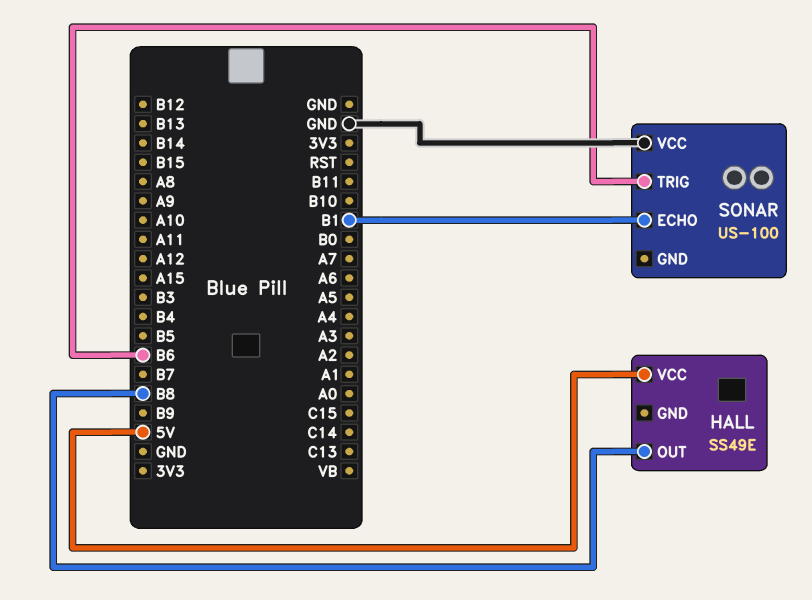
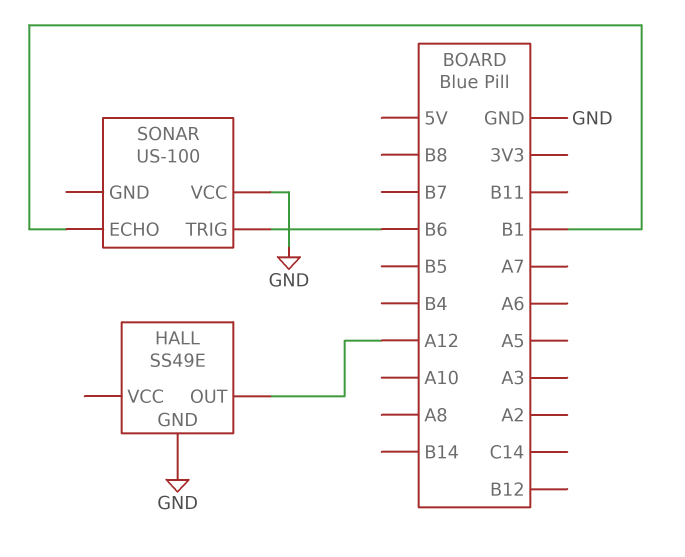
HALL pin GND: none -> GND
HALL pin OUT: B8 -> A12
HALL pin VCC: 5V -> none

